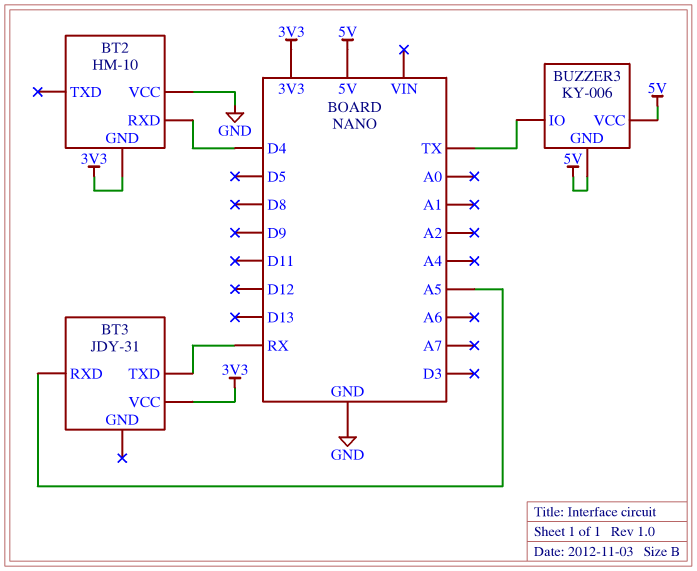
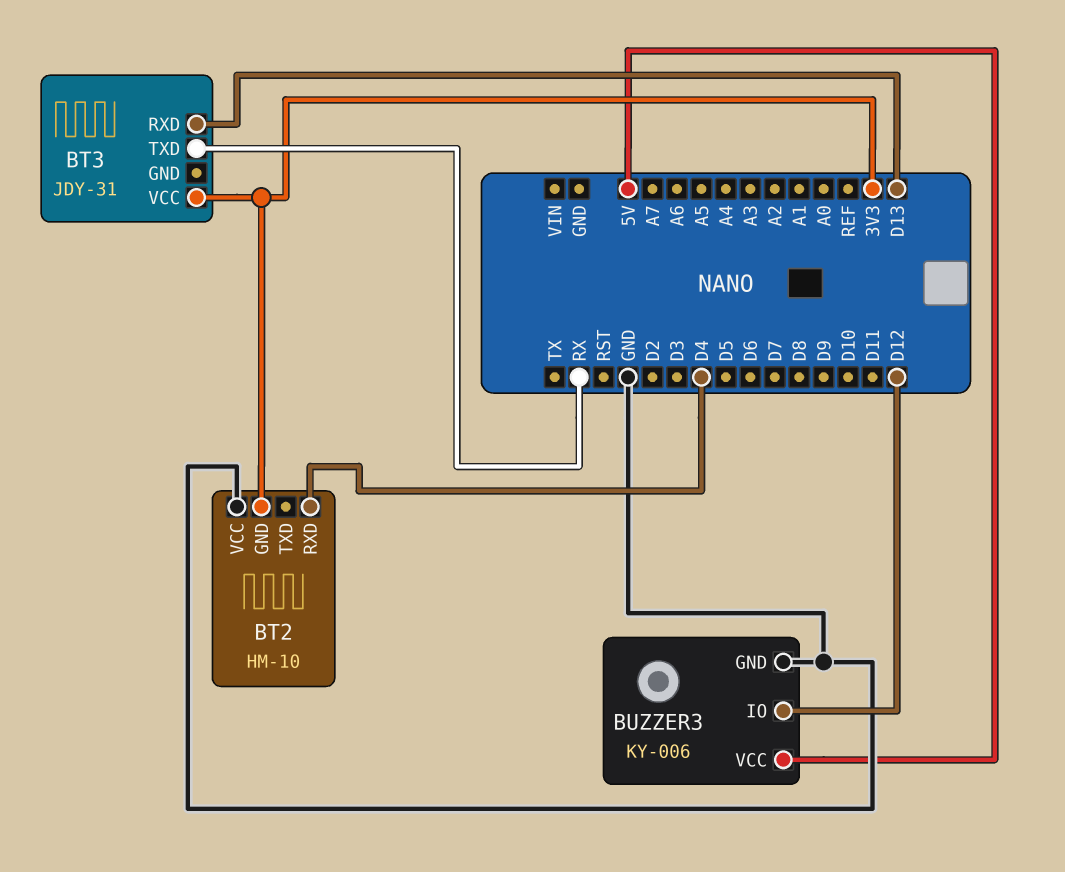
BT3 pin RXD: A5 -> D13
BUZZER3 pin GND: 5V -> GND
BUZZER3 pin IO: TX -> D12

